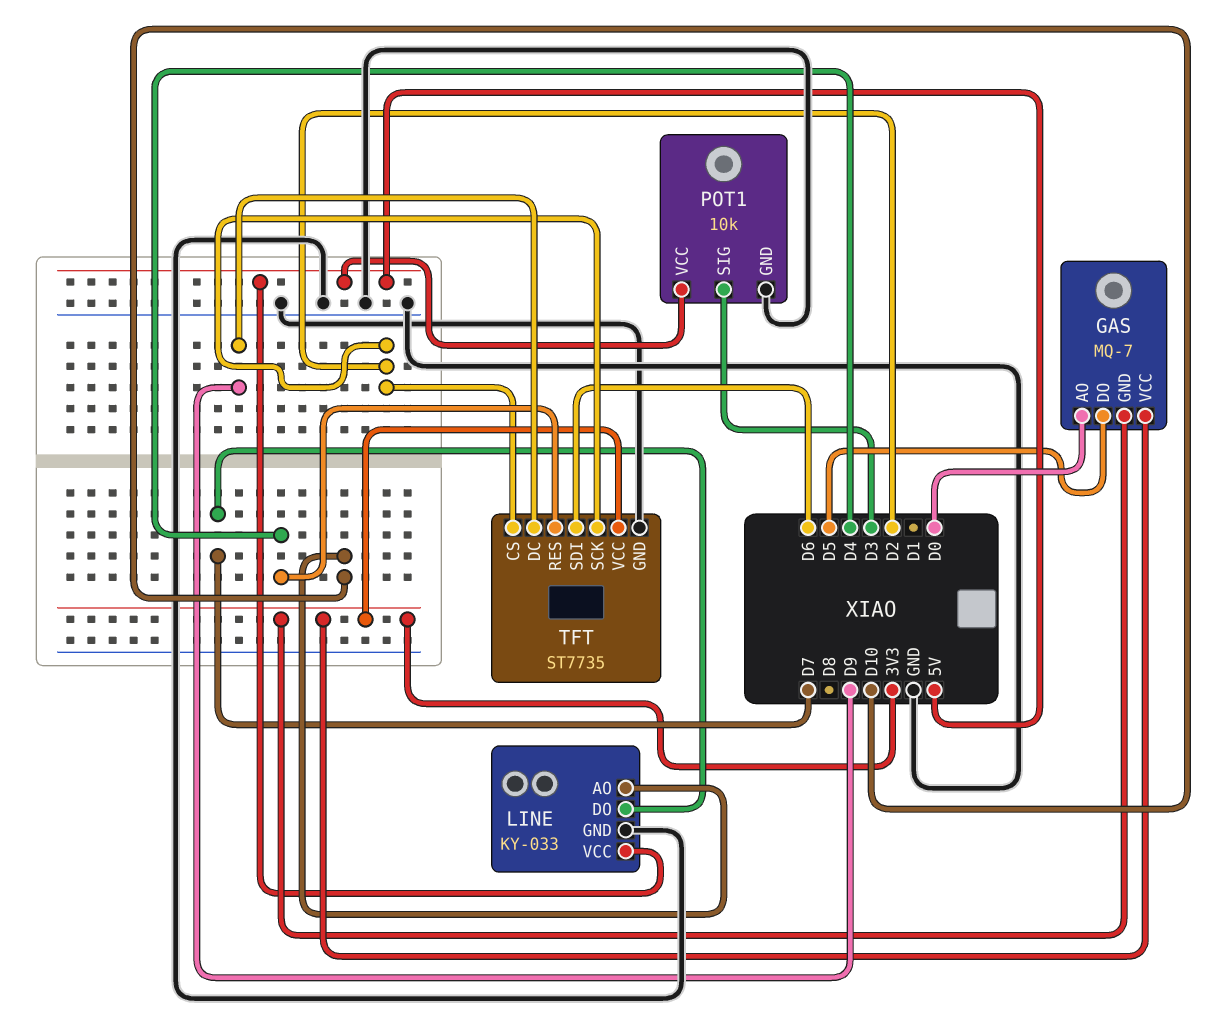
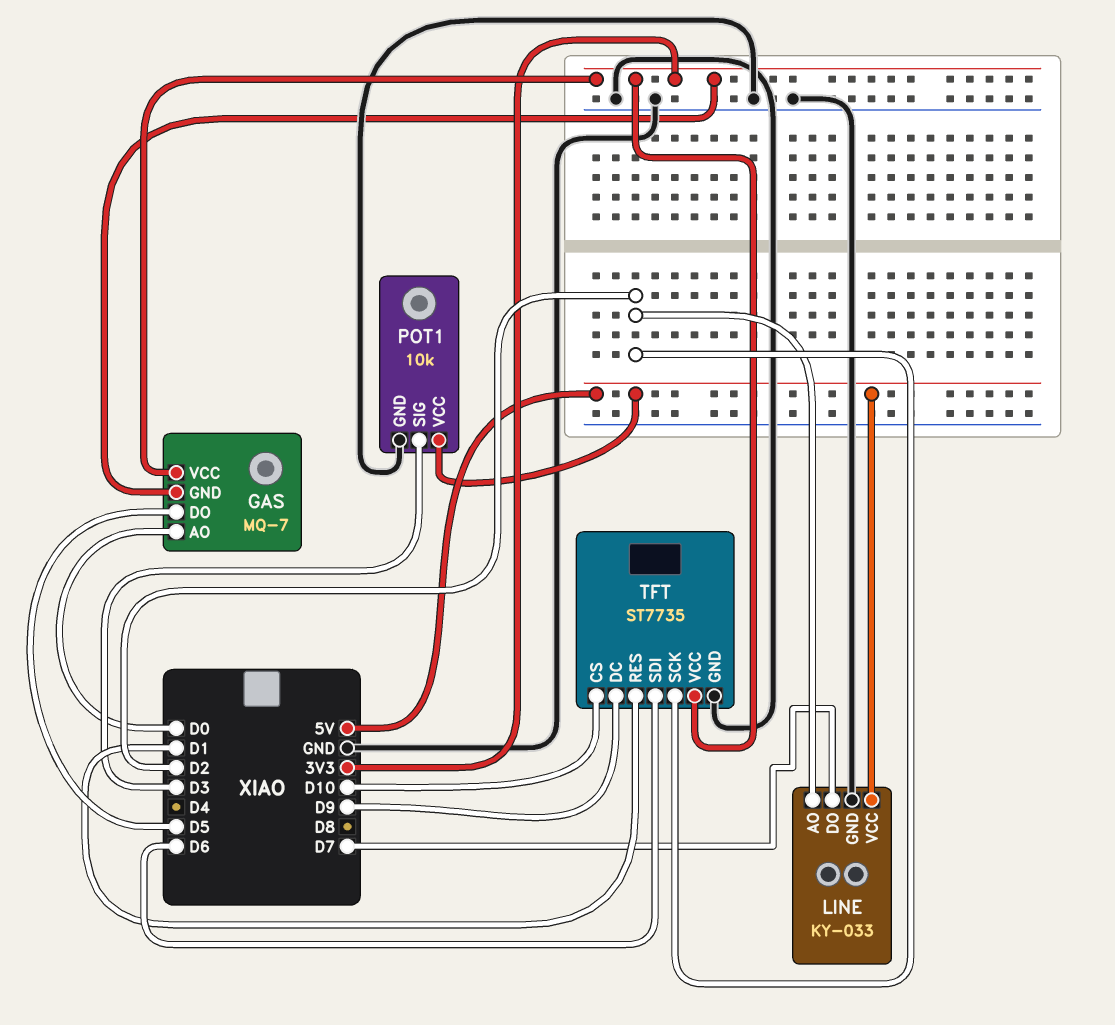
LINE pin AO: D10 -> D2
TFT pin CS: D2 -> D10
TFT pin RES: D4 -> D1

